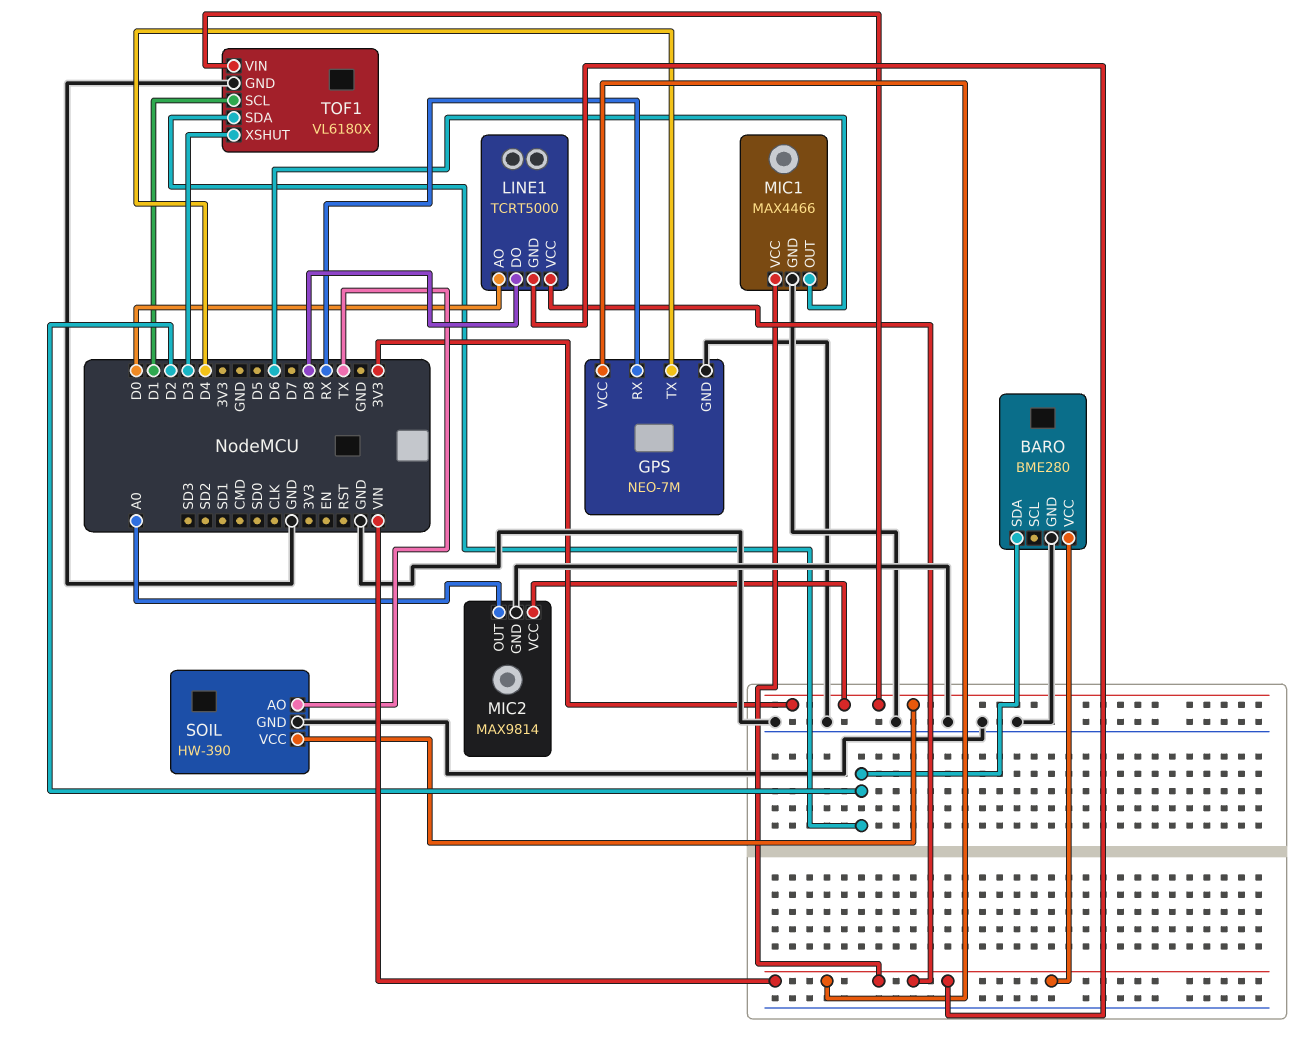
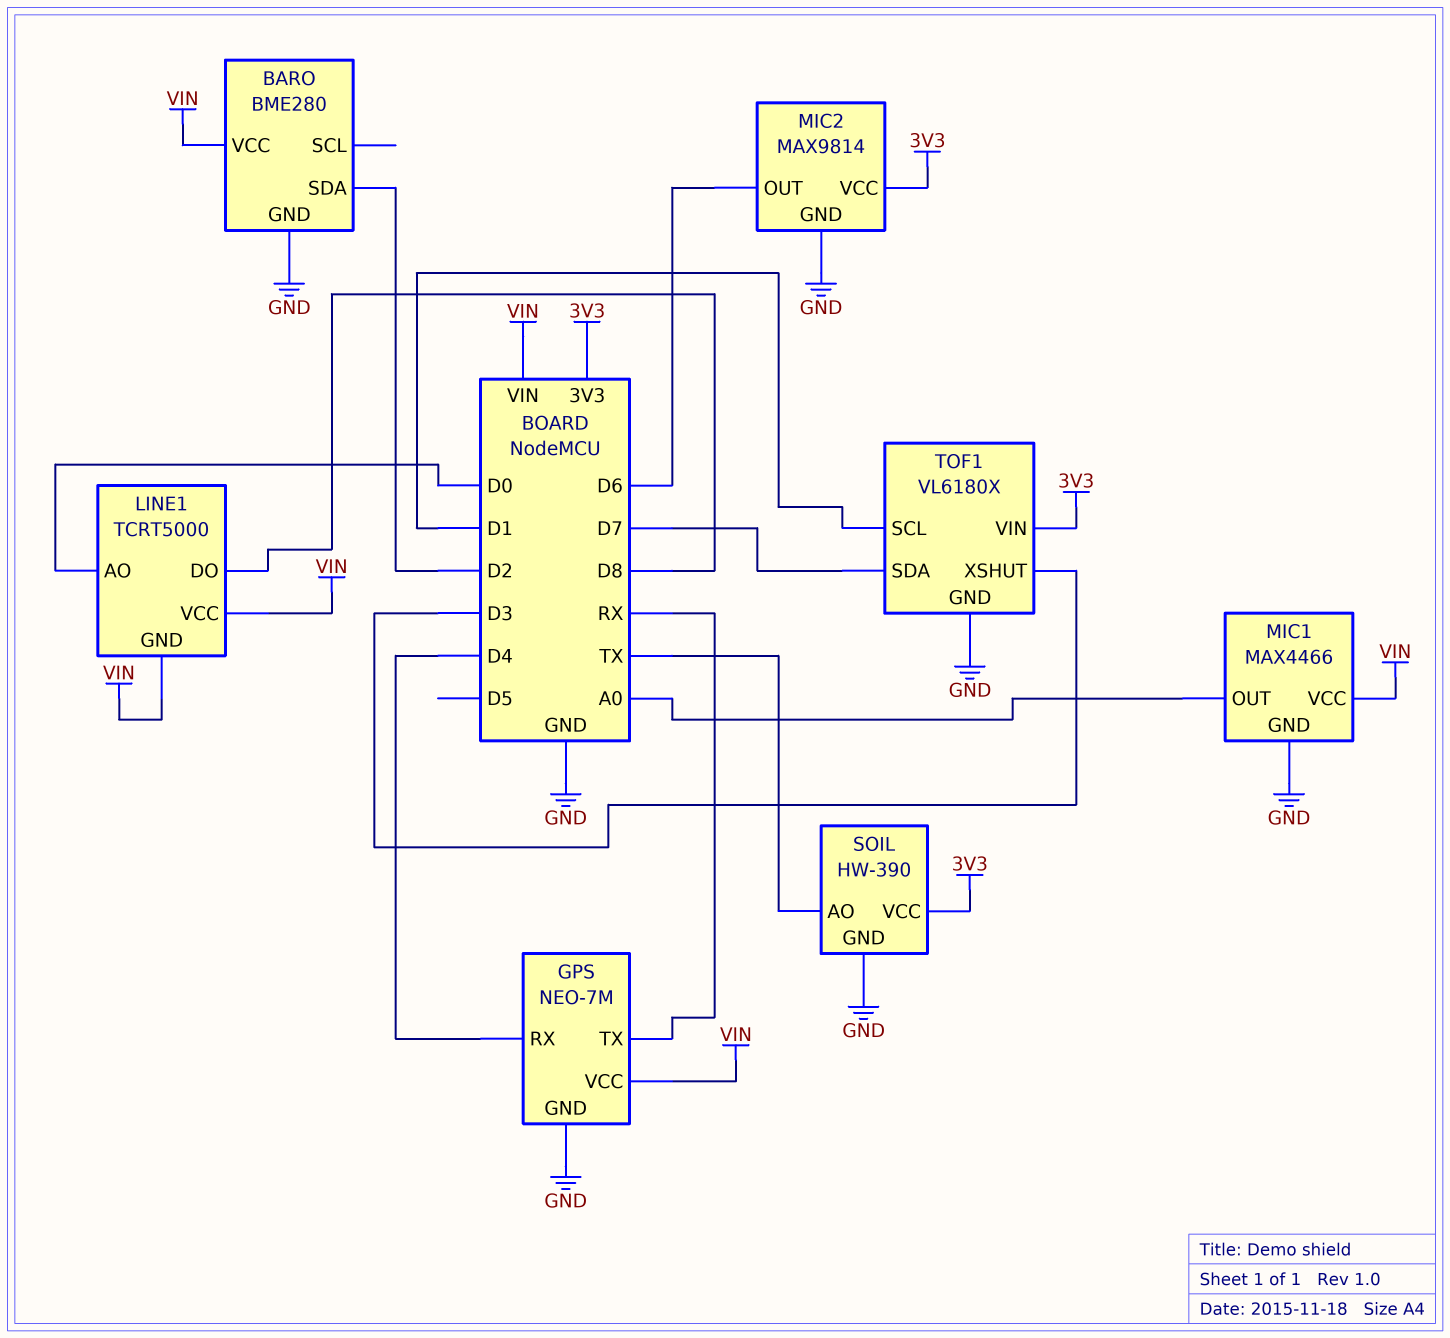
GPS pin RX: RX -> D4
GPS pin TX: D4 -> RX
MIC1 pin OUT: D6 -> A0
MIC2 pin OUT: A0 -> D6
TOF1 pin SDA: D2 -> D7

